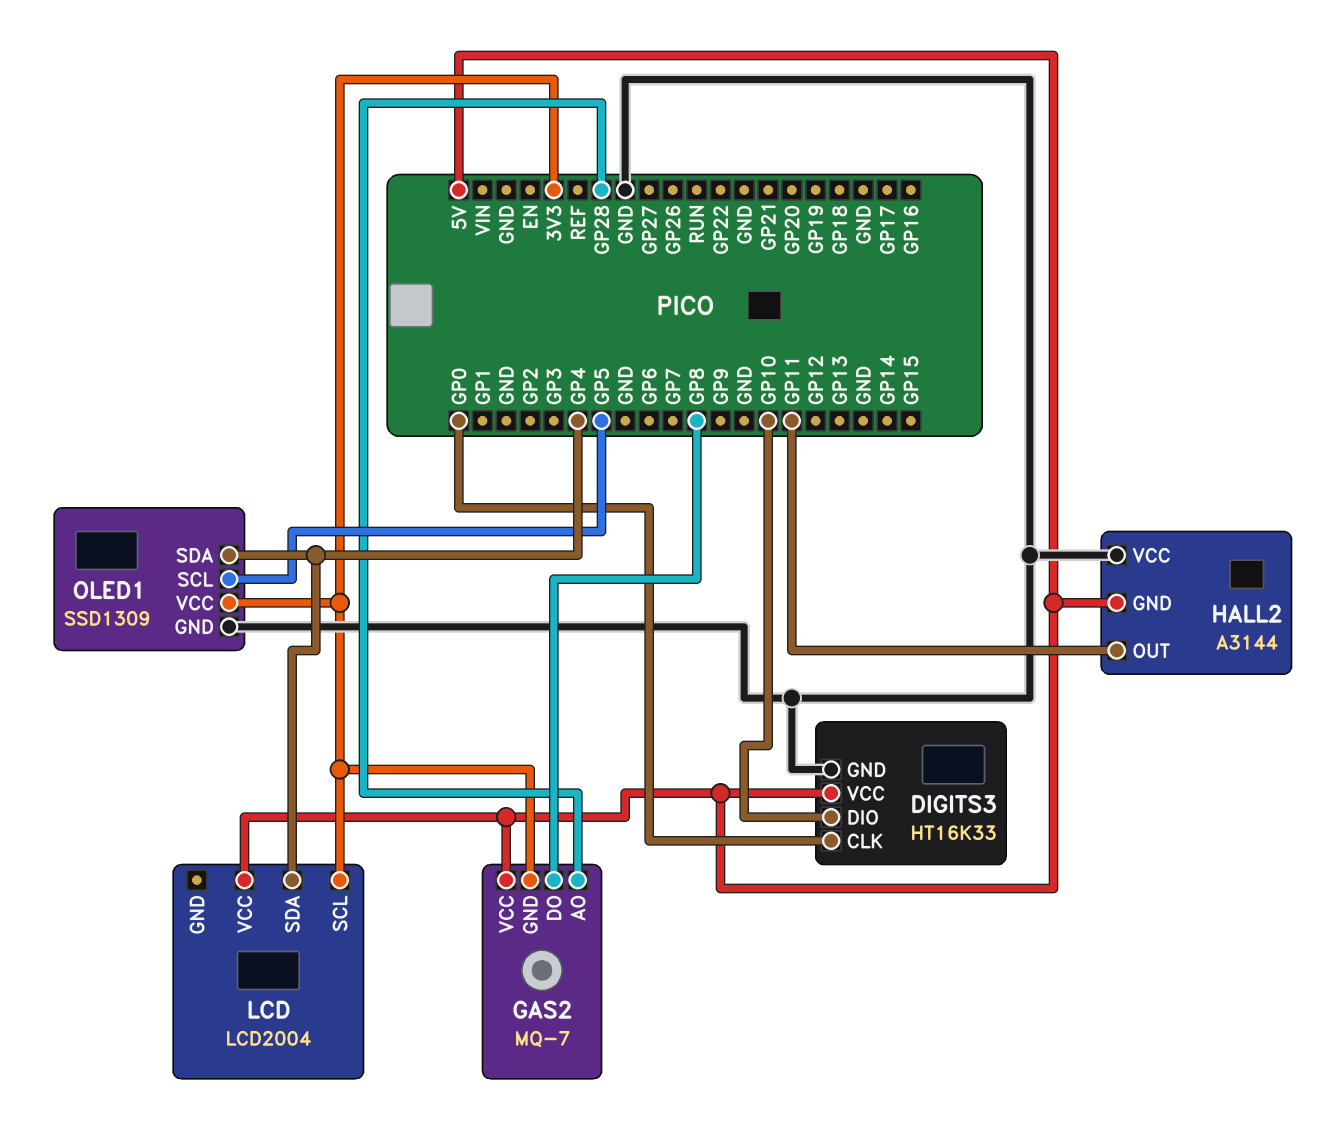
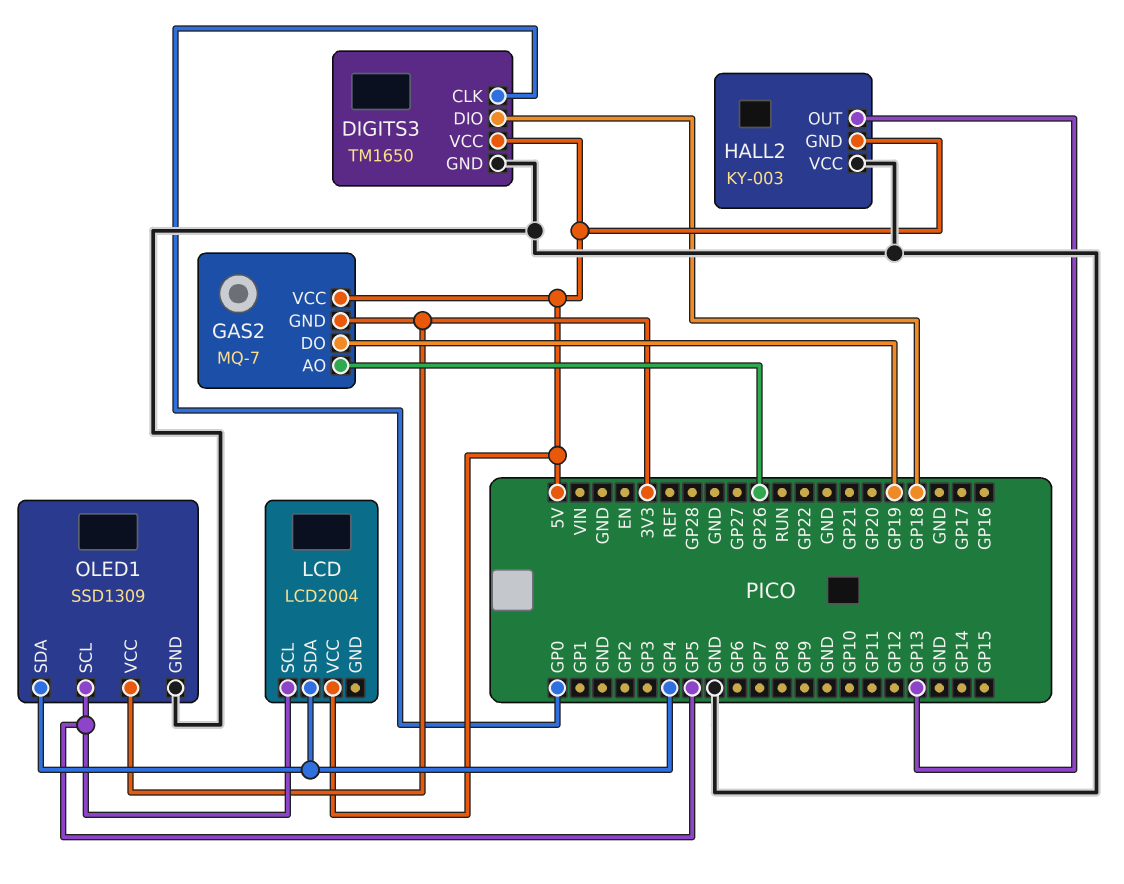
DIGITS3: HT16K33 -> TM1650
DIGITS3 pin DIO: GP10 -> GP18
GAS2 pin AO: GP28 -> GP26
GAS2 pin DO: GP8 -> GP19
HALL2: A3144 -> KY-003
HALL2 pin OUT: GP11 -> GP13
LCD pin SCL: 3V3 -> GP5

